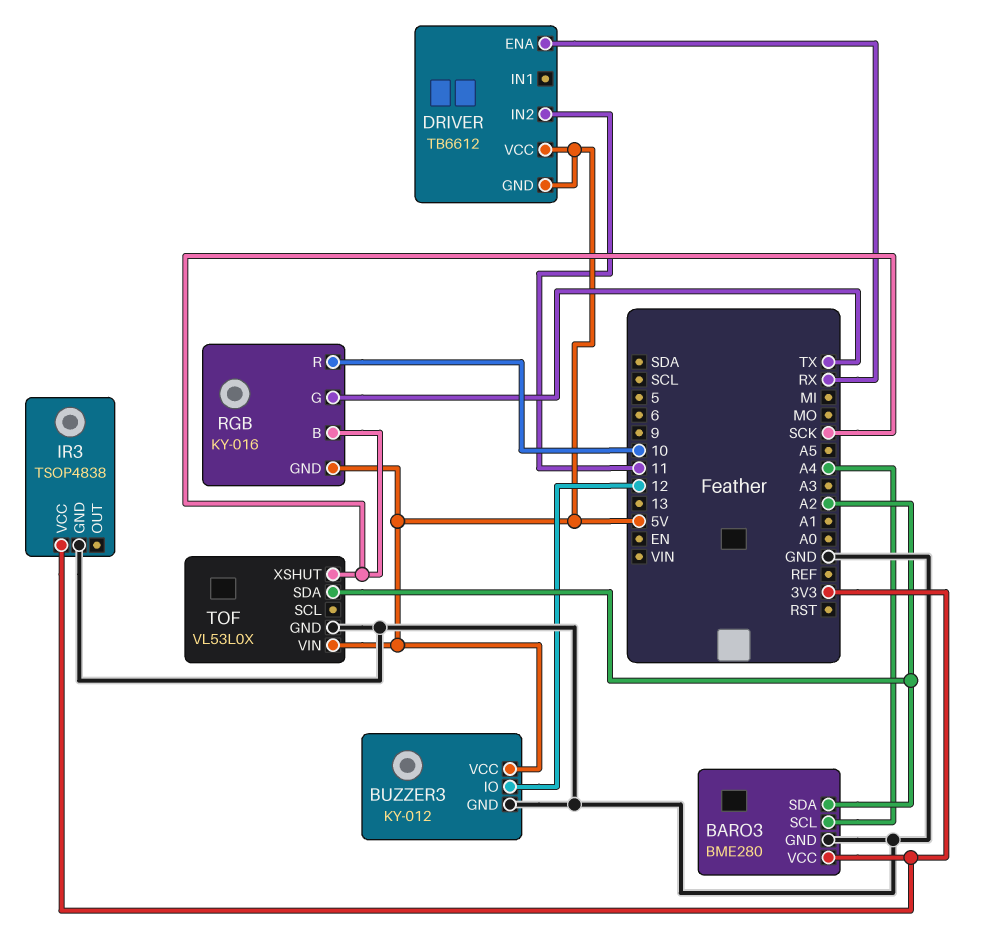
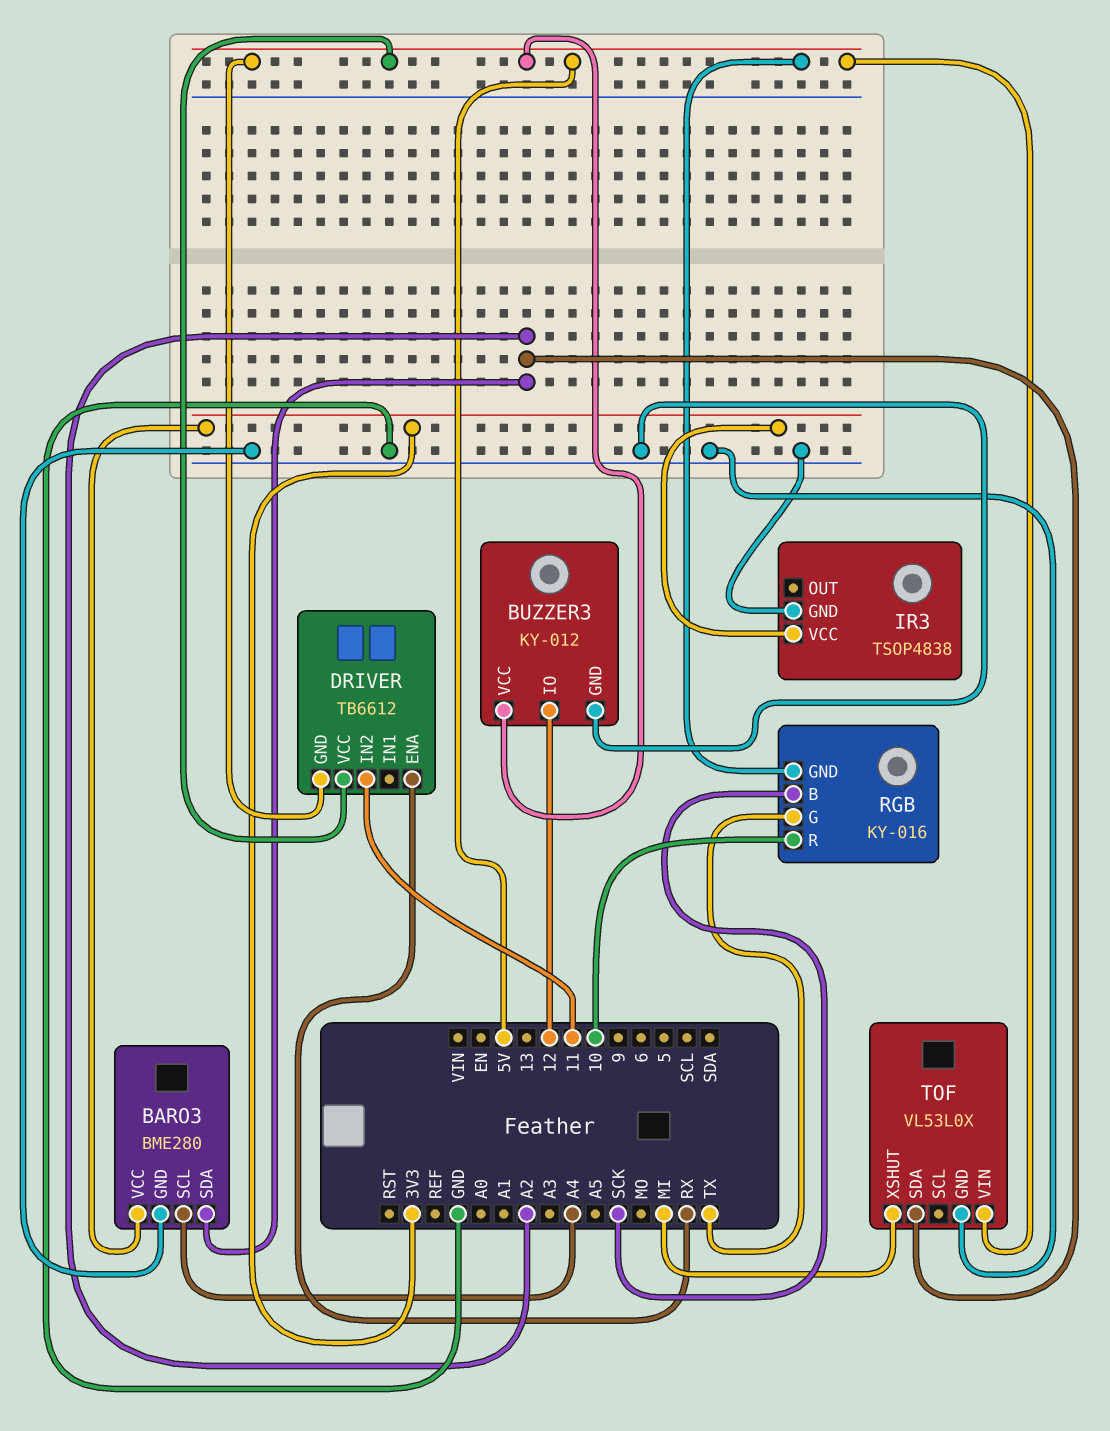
TOF pin XSHUT: SCK -> MI

